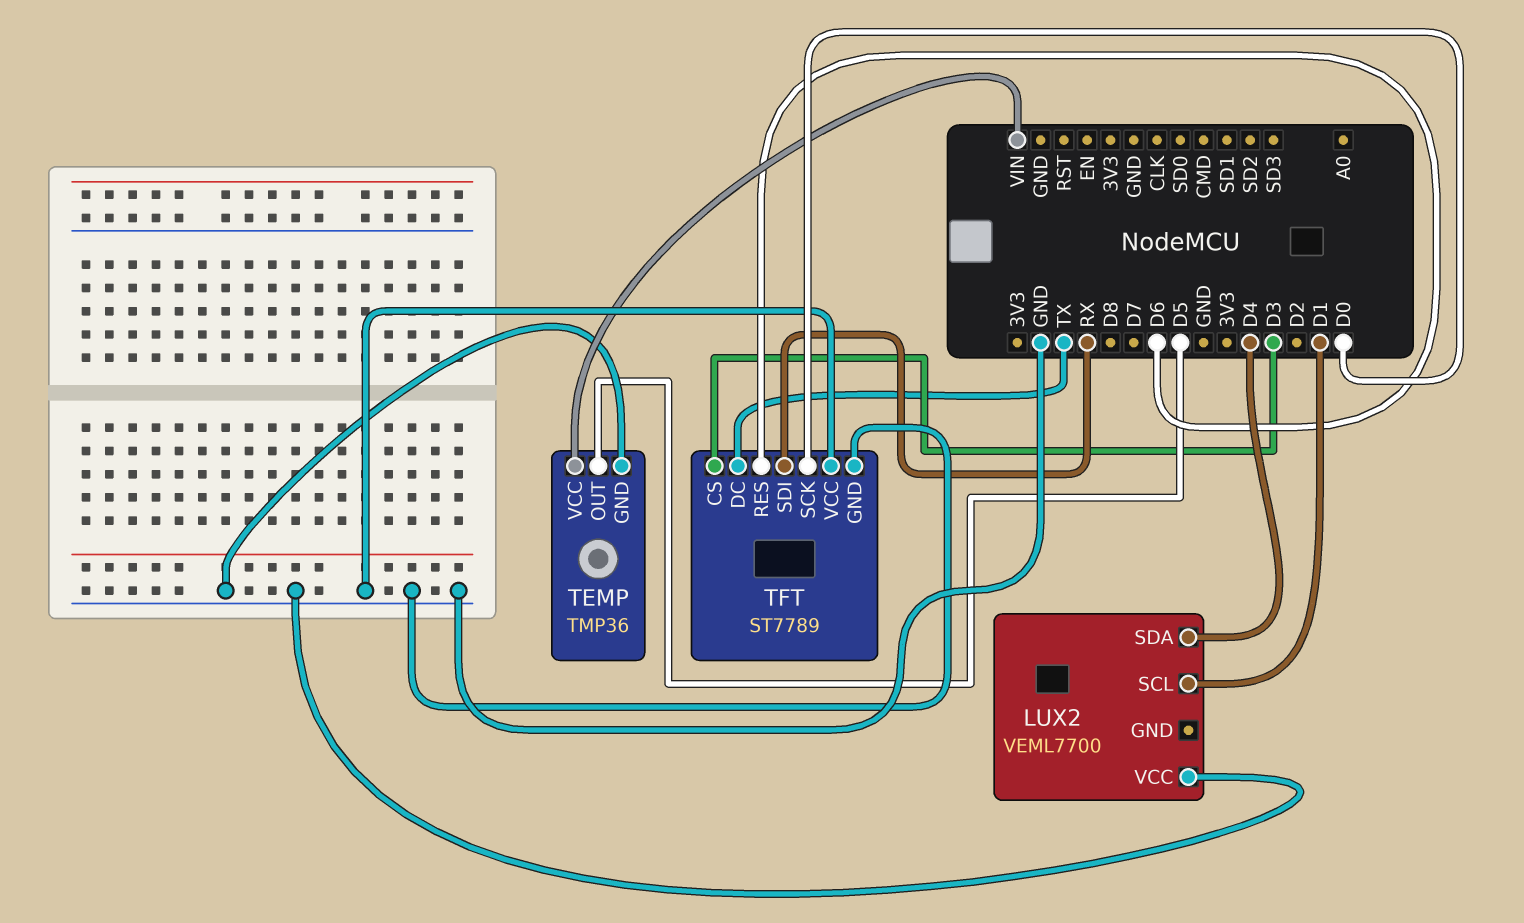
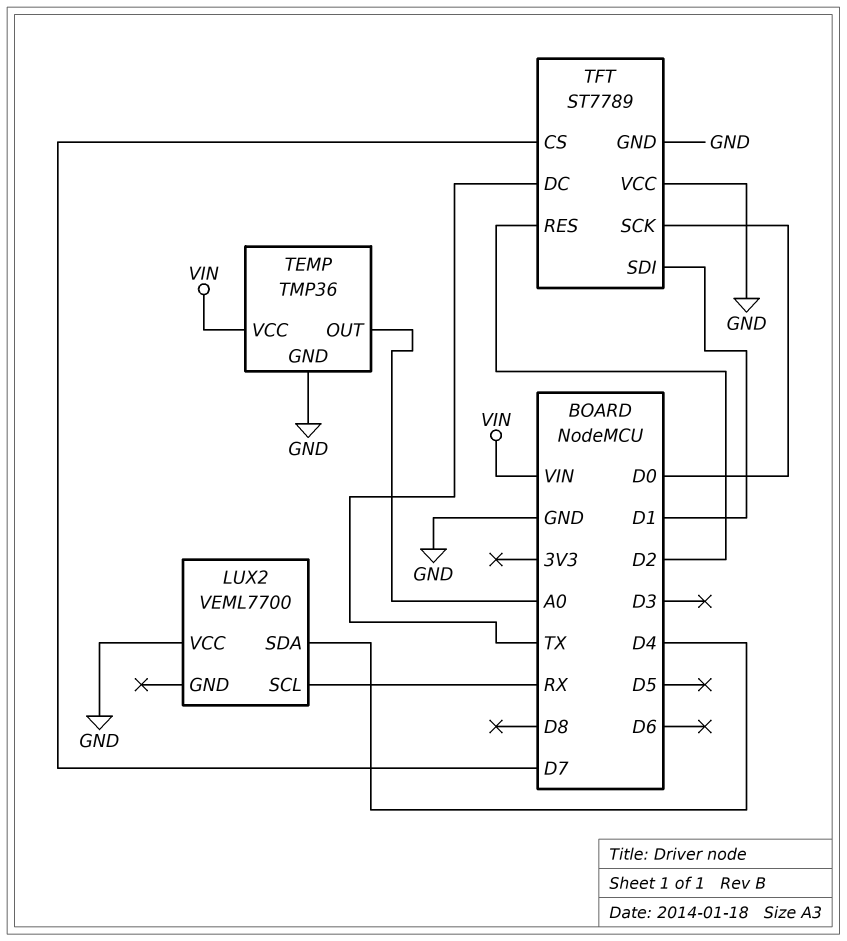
LUX2 pin SCL: D1 -> RX
TEMP pin OUT: D5 -> A0
TFT pin CS: D3 -> D7
TFT pin RES: D6 -> D2
TFT pin SDI: RX -> D1

